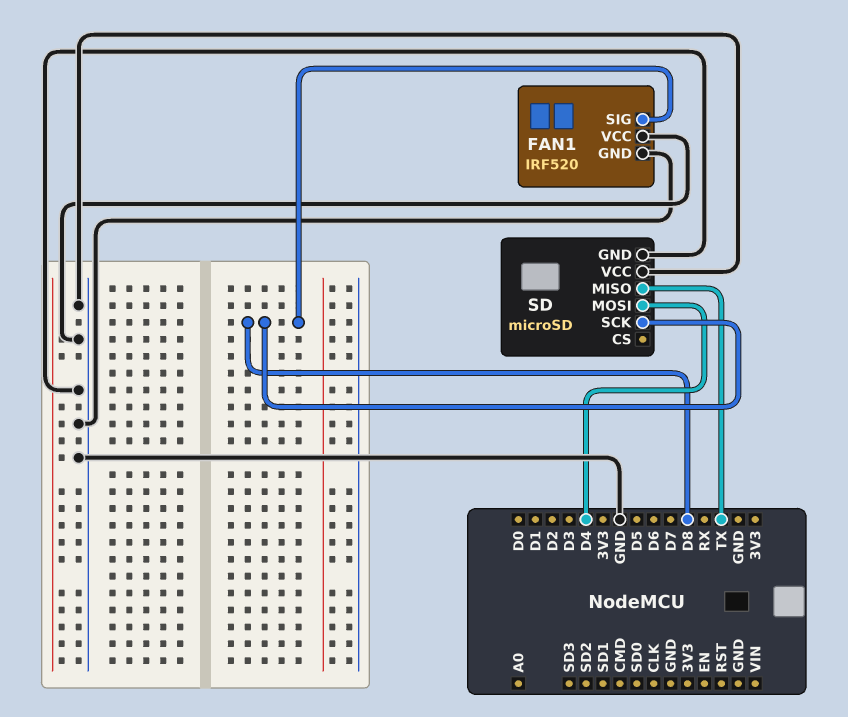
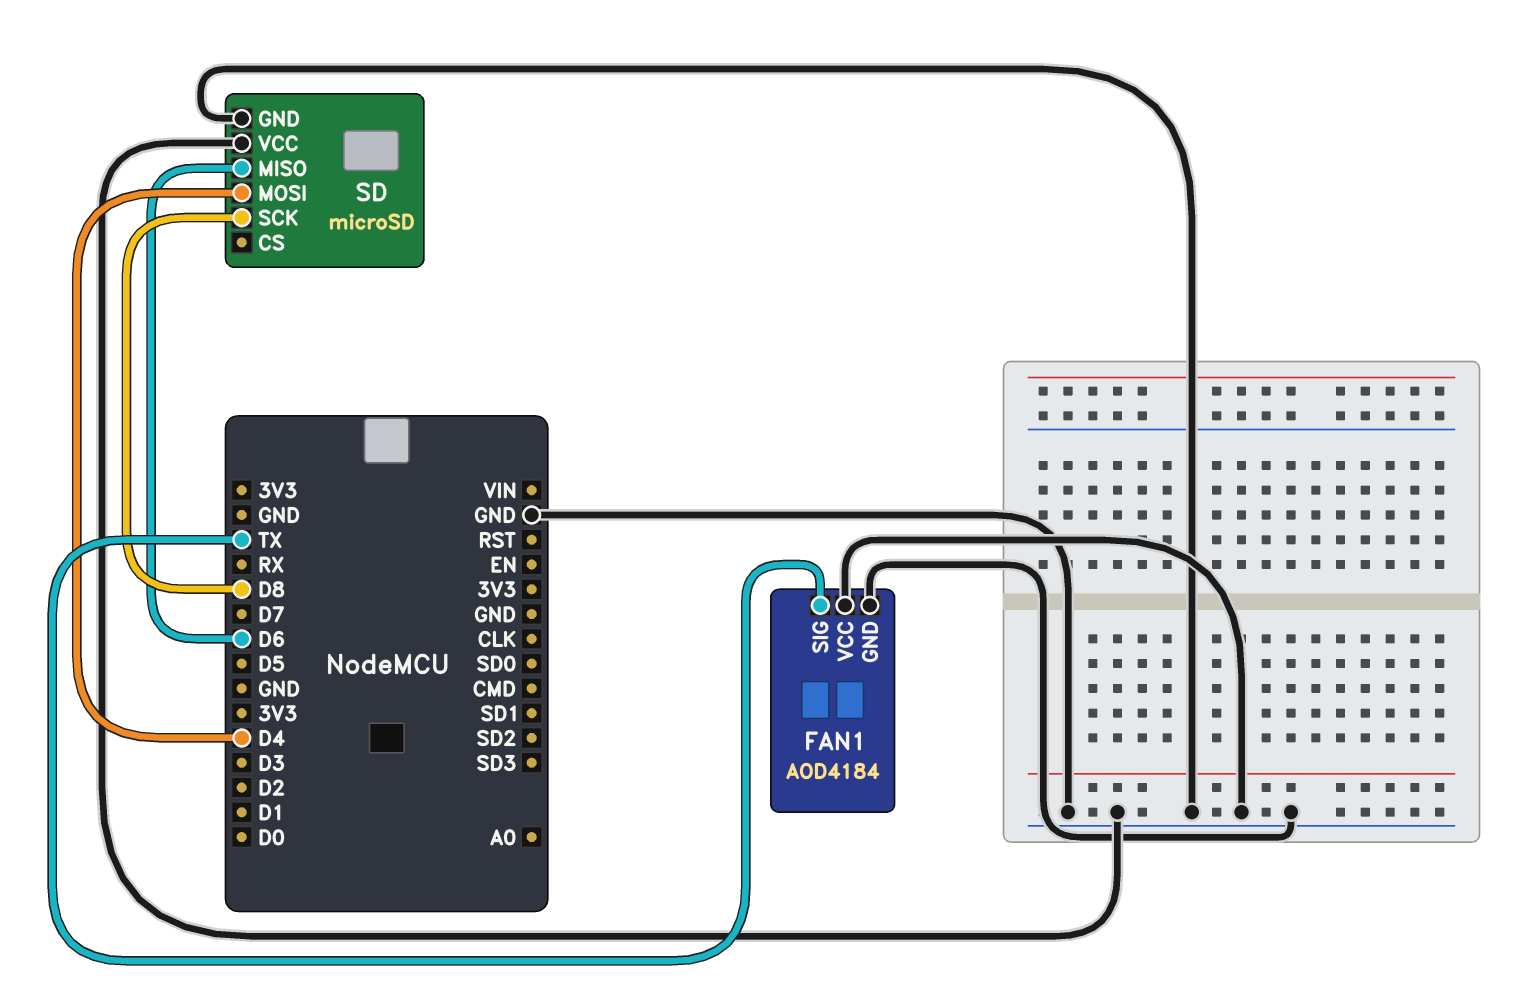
FAN1: IRF520 -> AOD4184
FAN1 pin SIG: D8 -> TX
SD pin MISO: TX -> D6

